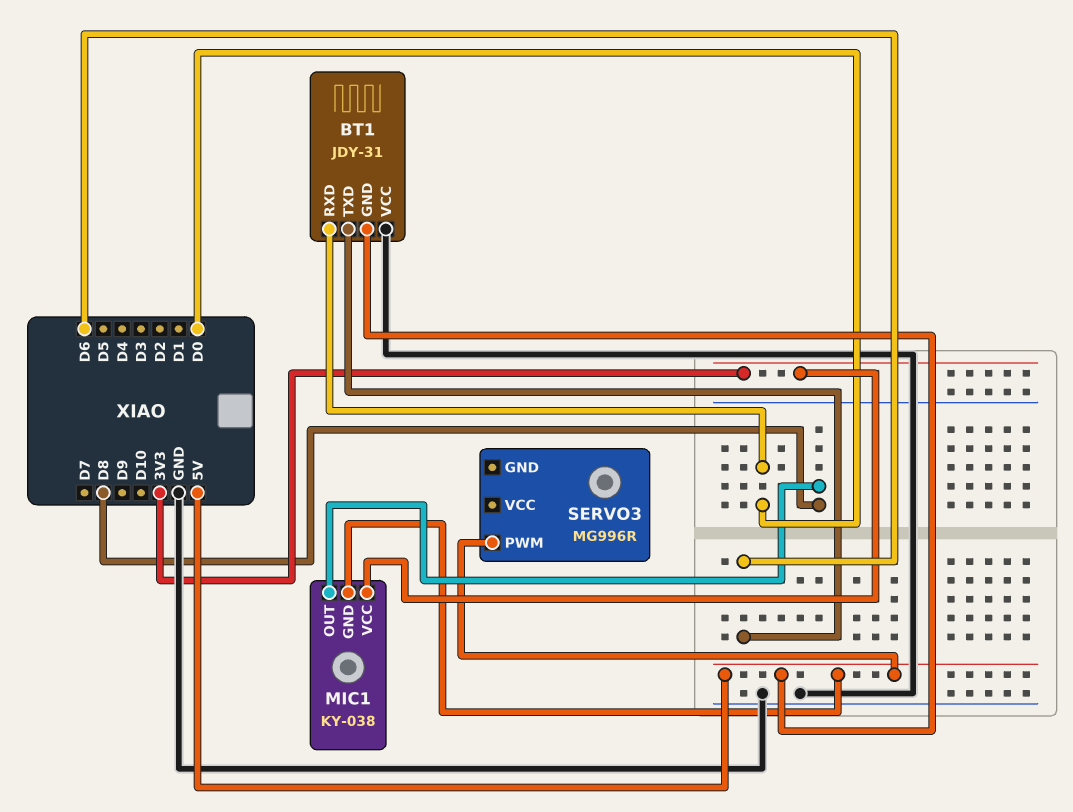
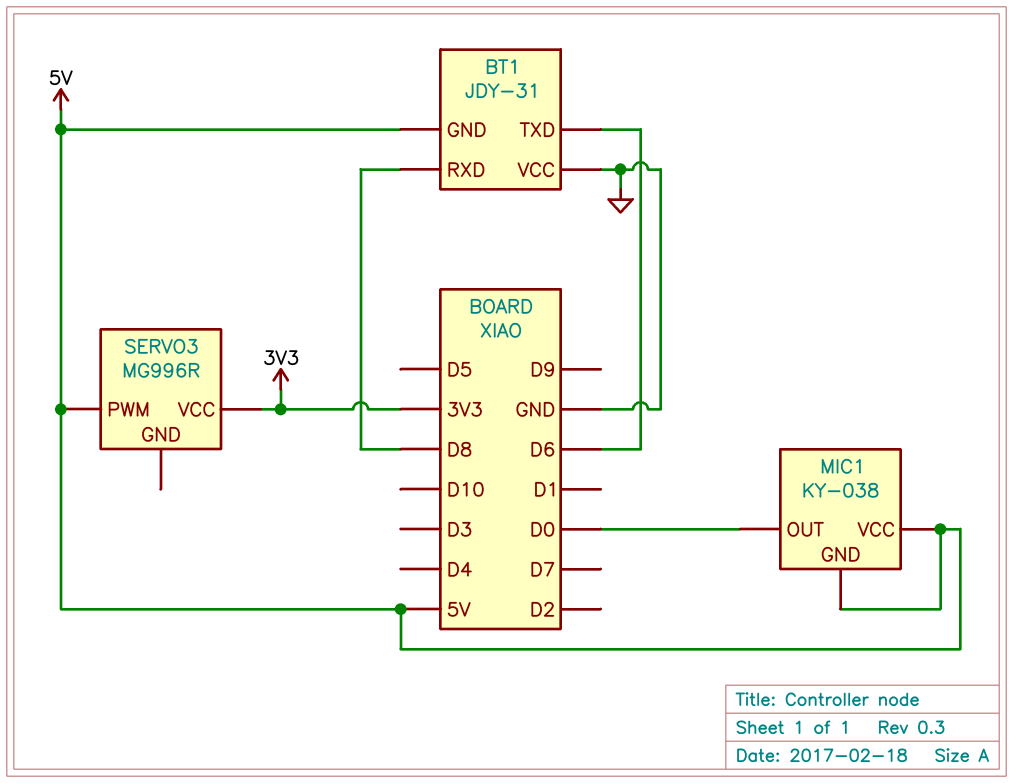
BT1 pin RXD: D0 -> D8
MIC1 pin OUT: D8 -> D0
MIC1 pin VCC: 3V3 -> 5V
SERVO3 pin VCC: none -> 3V3

